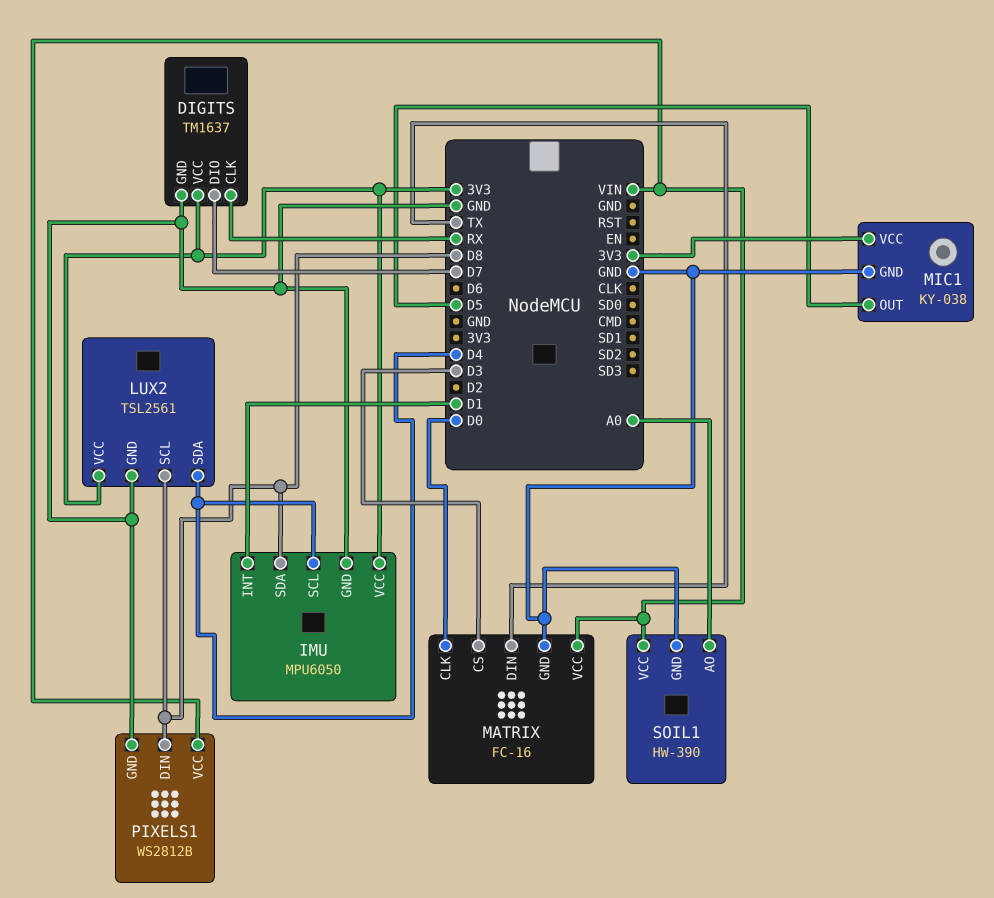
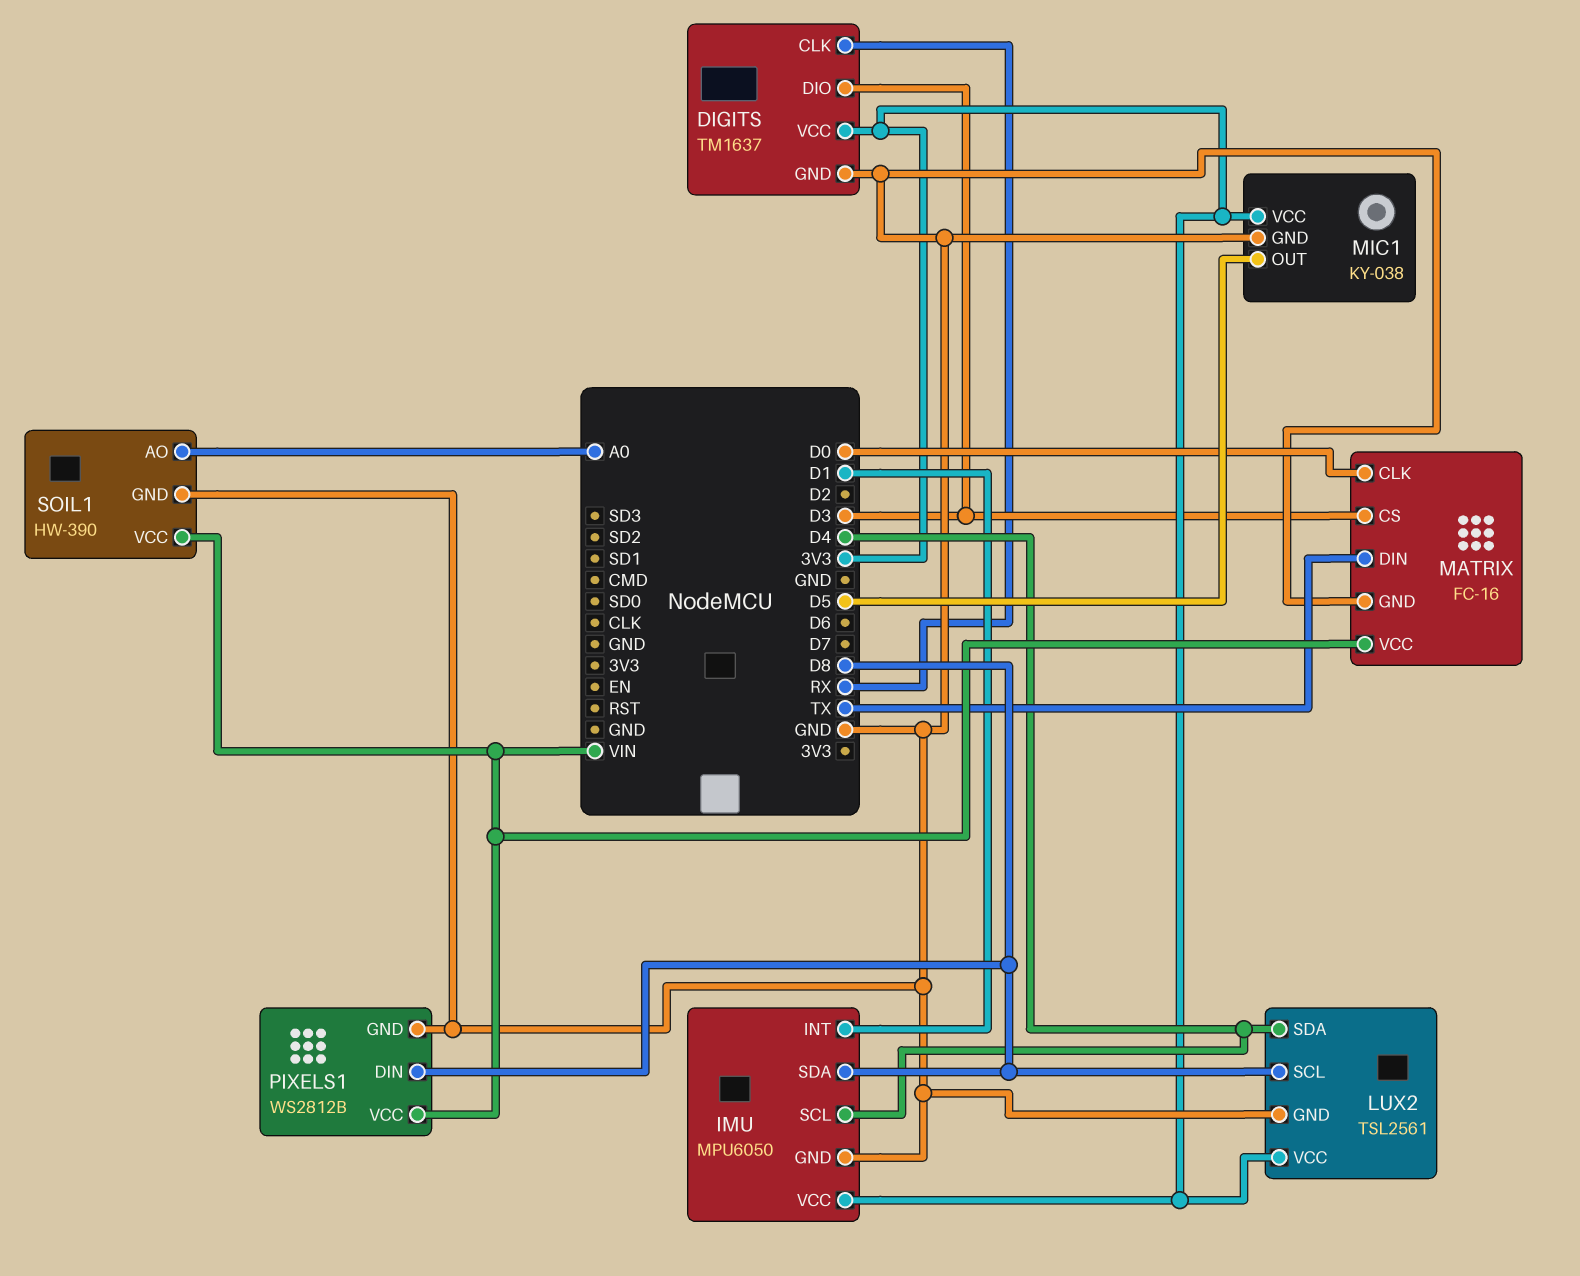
DIGITS pin DIO: D7 -> D3

